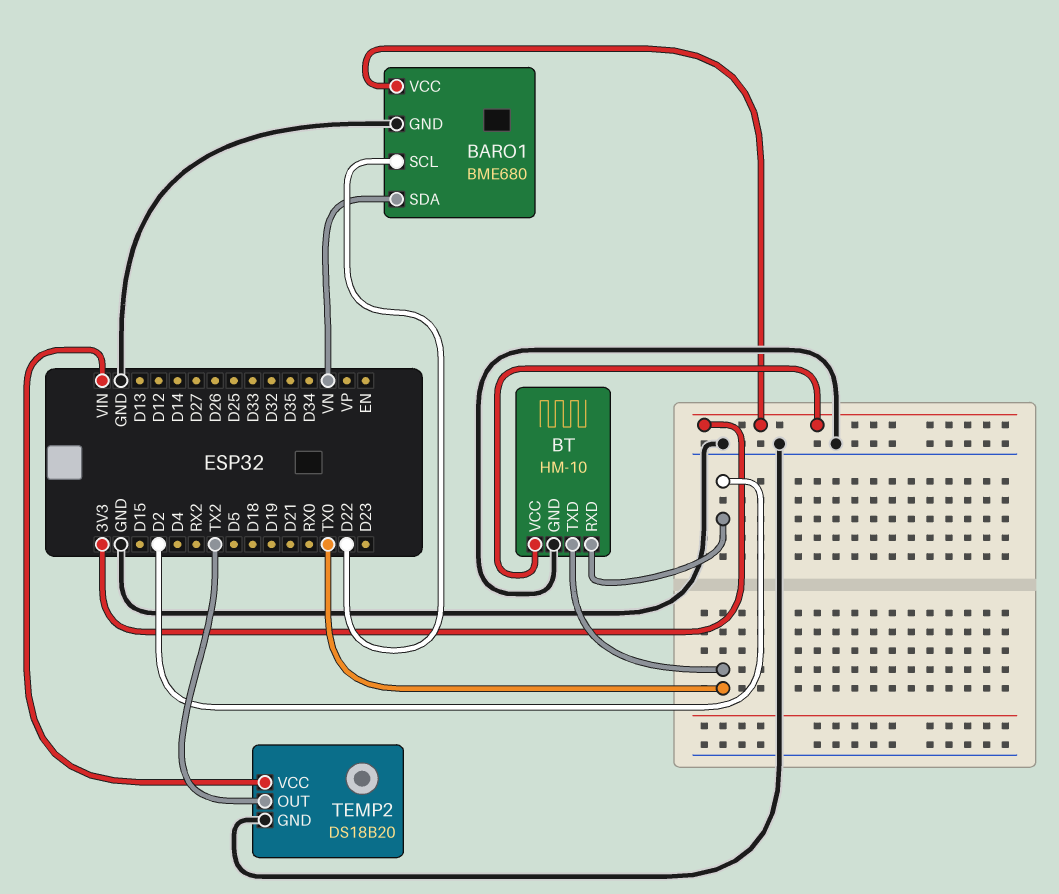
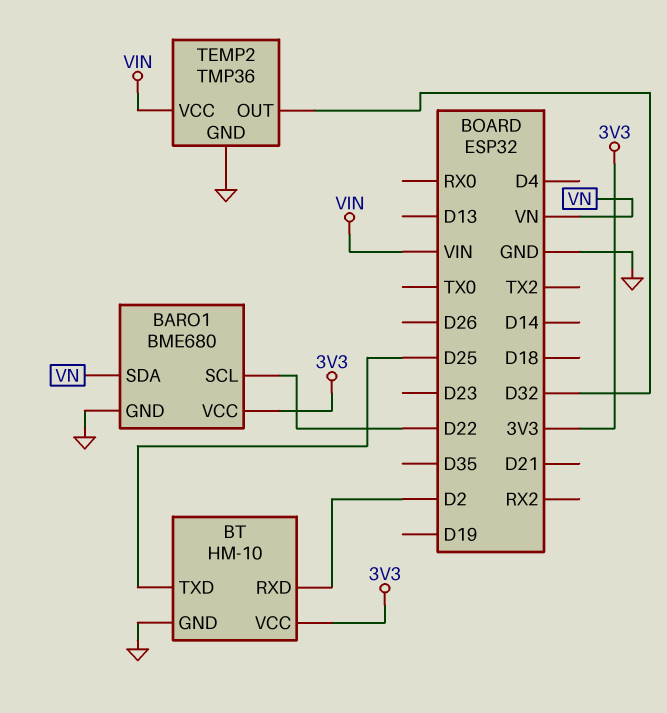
BT pin TXD: TX0 -> D25
TEMP2: DS18B20 -> TMP36
TEMP2 pin OUT: TX2 -> D32

